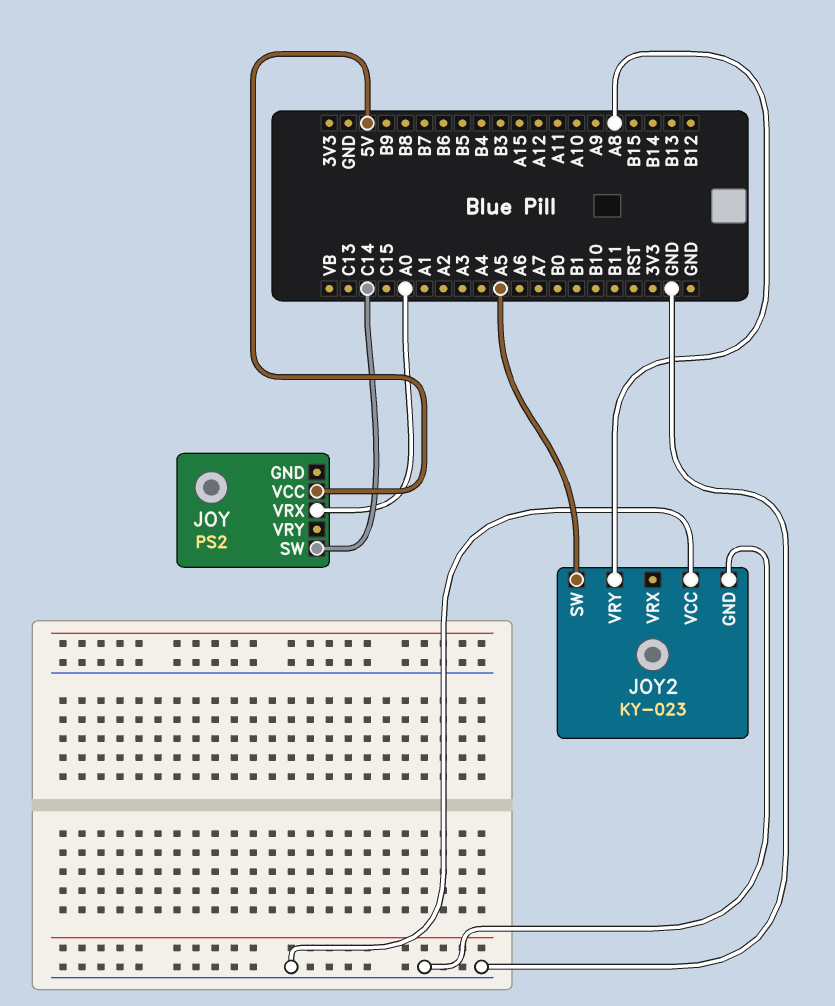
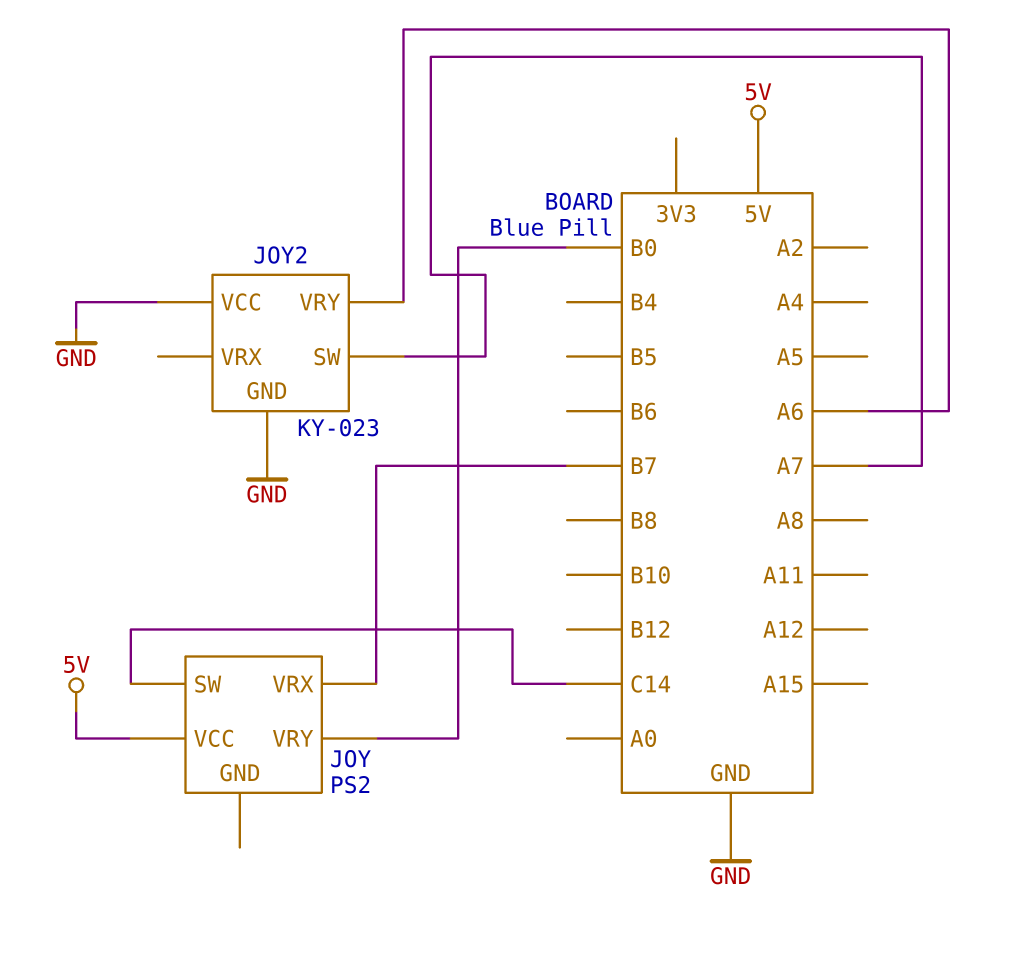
JOY pin VRX: A0 -> B7
JOY pin VRY: none -> B0
JOY2 pin SW: A5 -> A7
JOY2 pin VRY: A8 -> A6

